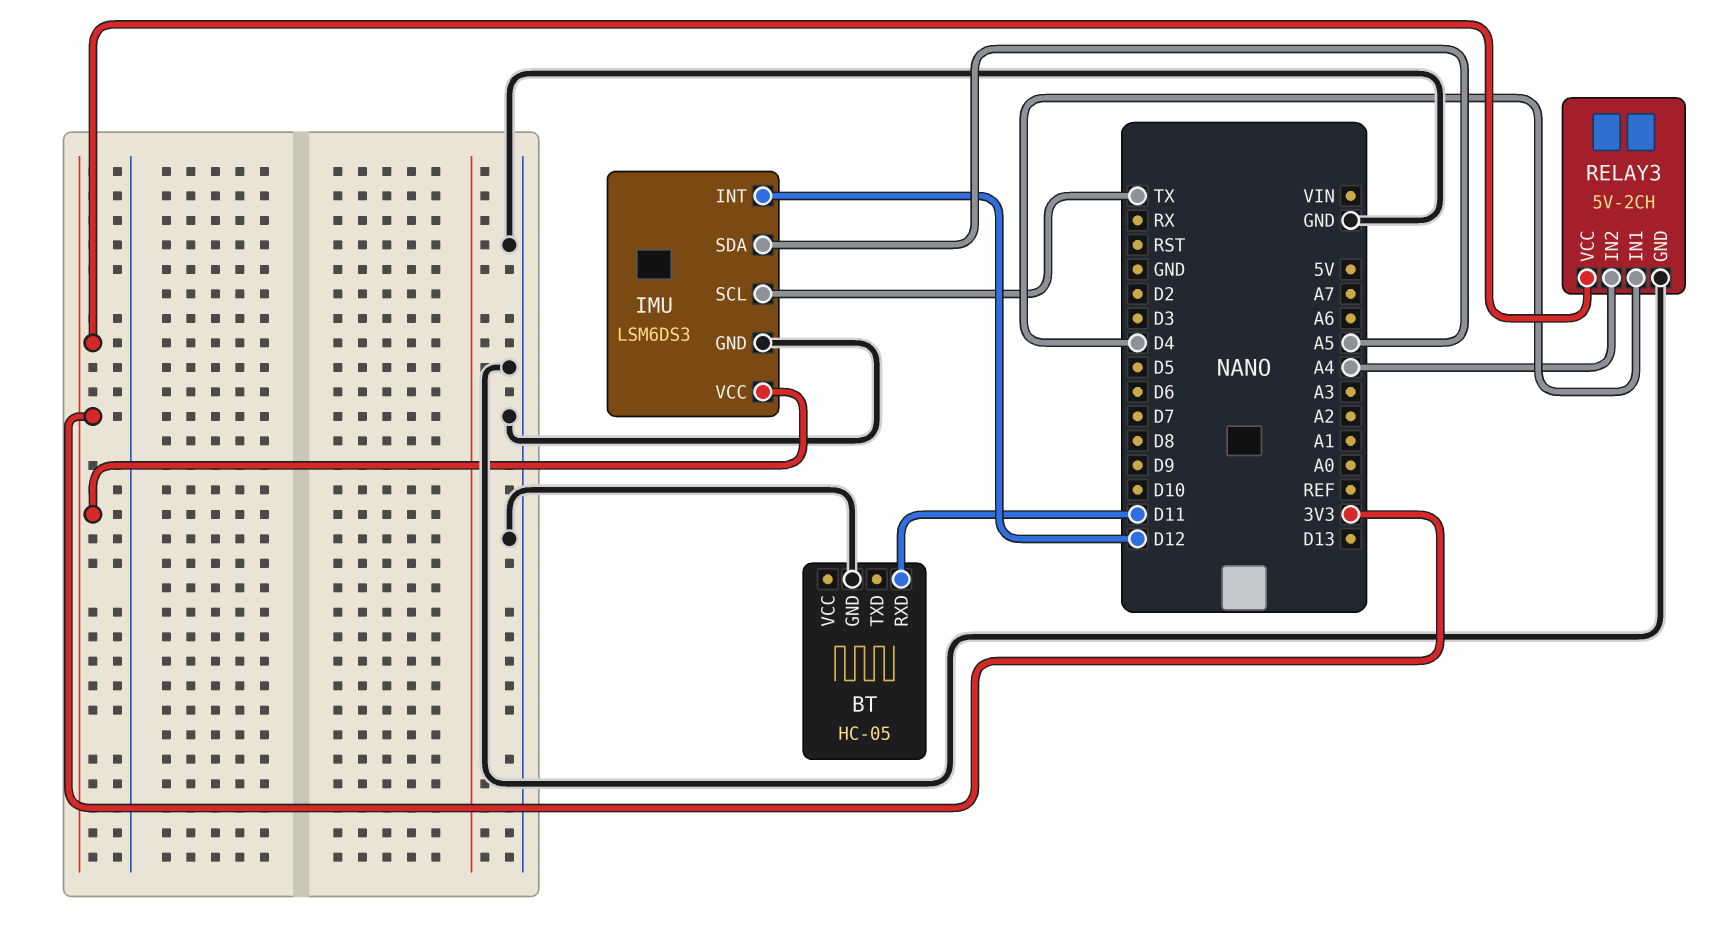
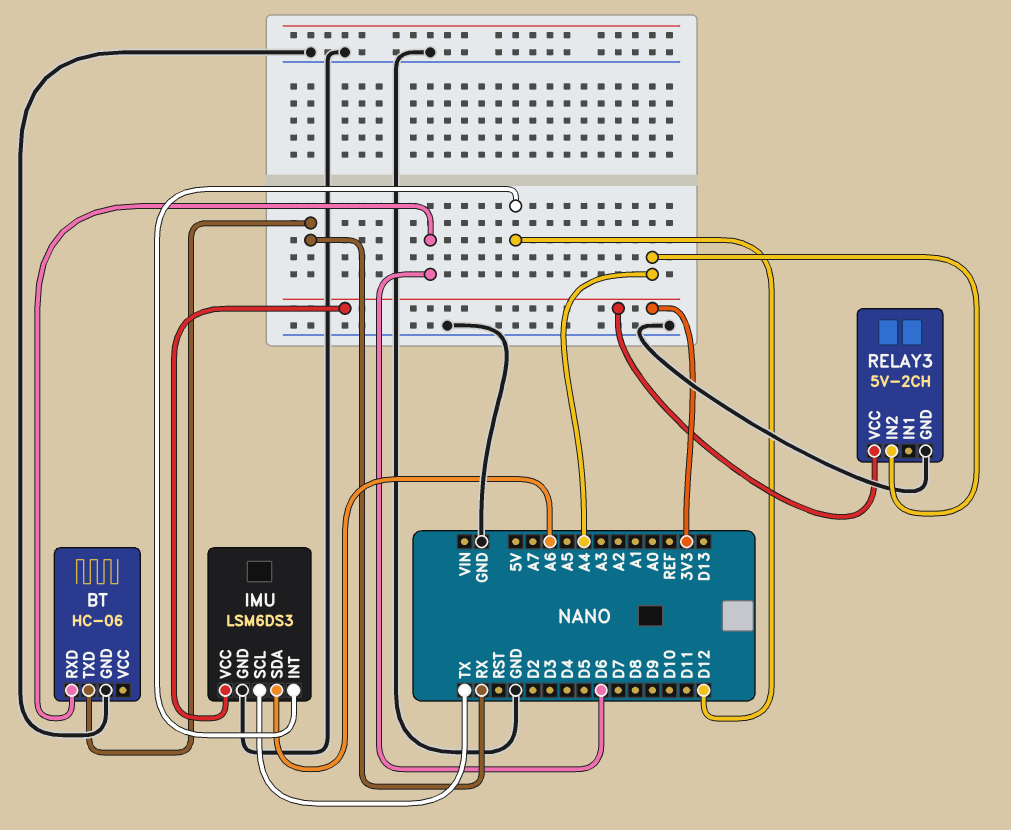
BT: HC-05 -> HC-06
BT pin RXD: D11 -> D6
BT pin TXD: none -> RX
IMU pin SDA: A5 -> A6
RELAY3 pin IN1: D4 -> none

